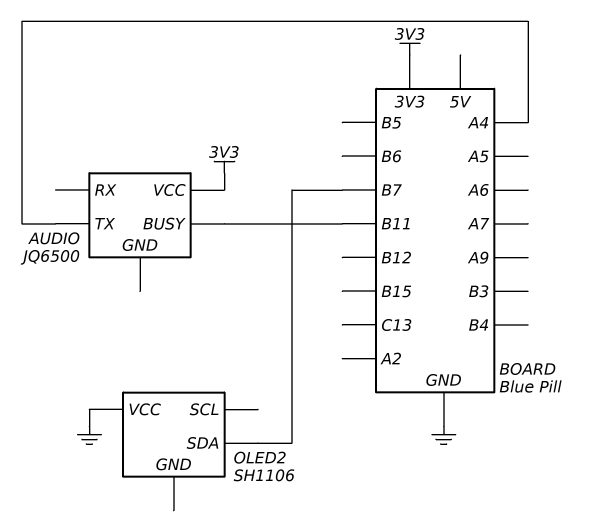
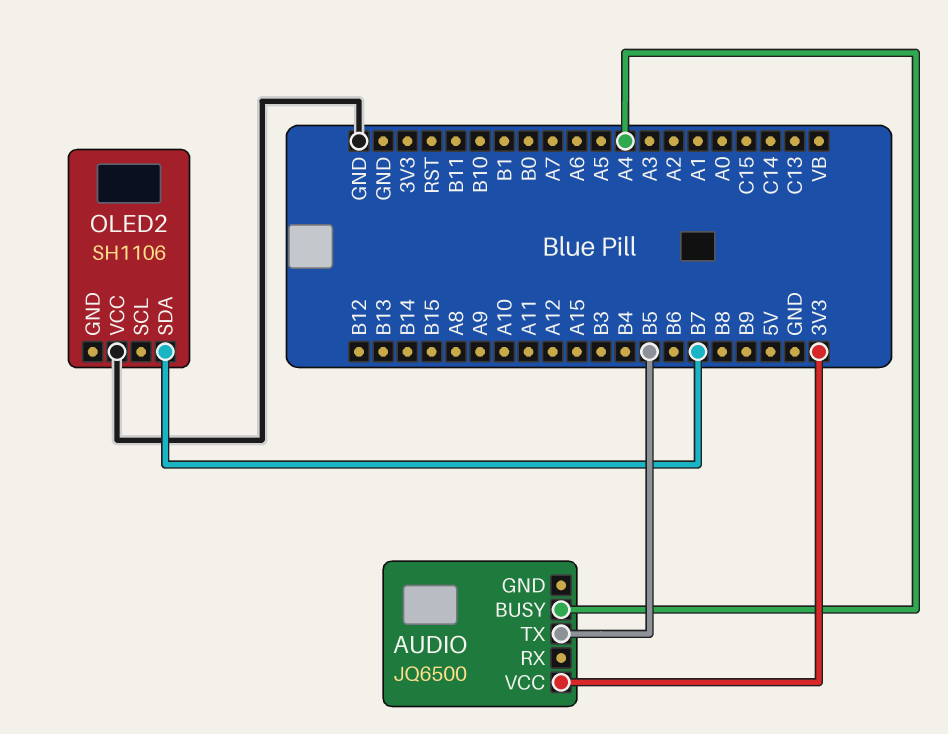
AUDIO pin BUSY: B11 -> A4
AUDIO pin TX: A4 -> B5

